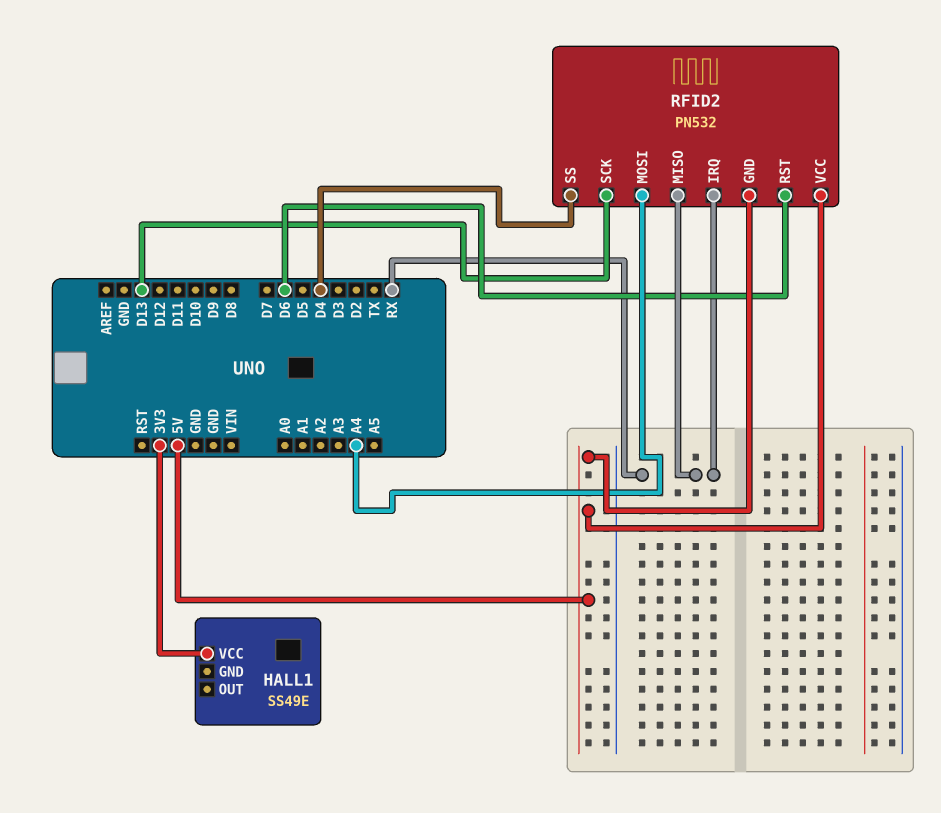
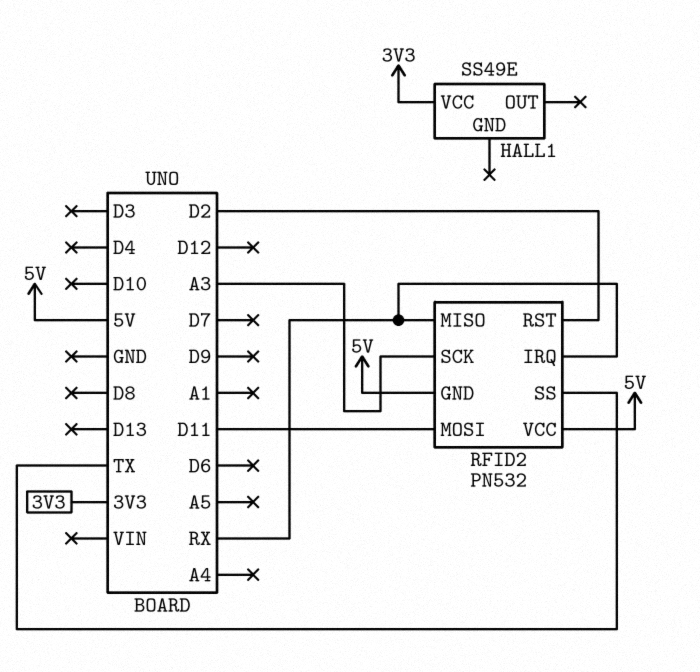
RFID2 pin MOSI: A4 -> D11
RFID2 pin RST: D6 -> D2
RFID2 pin SCK: D13 -> A3
RFID2 pin SS: D4 -> TX

